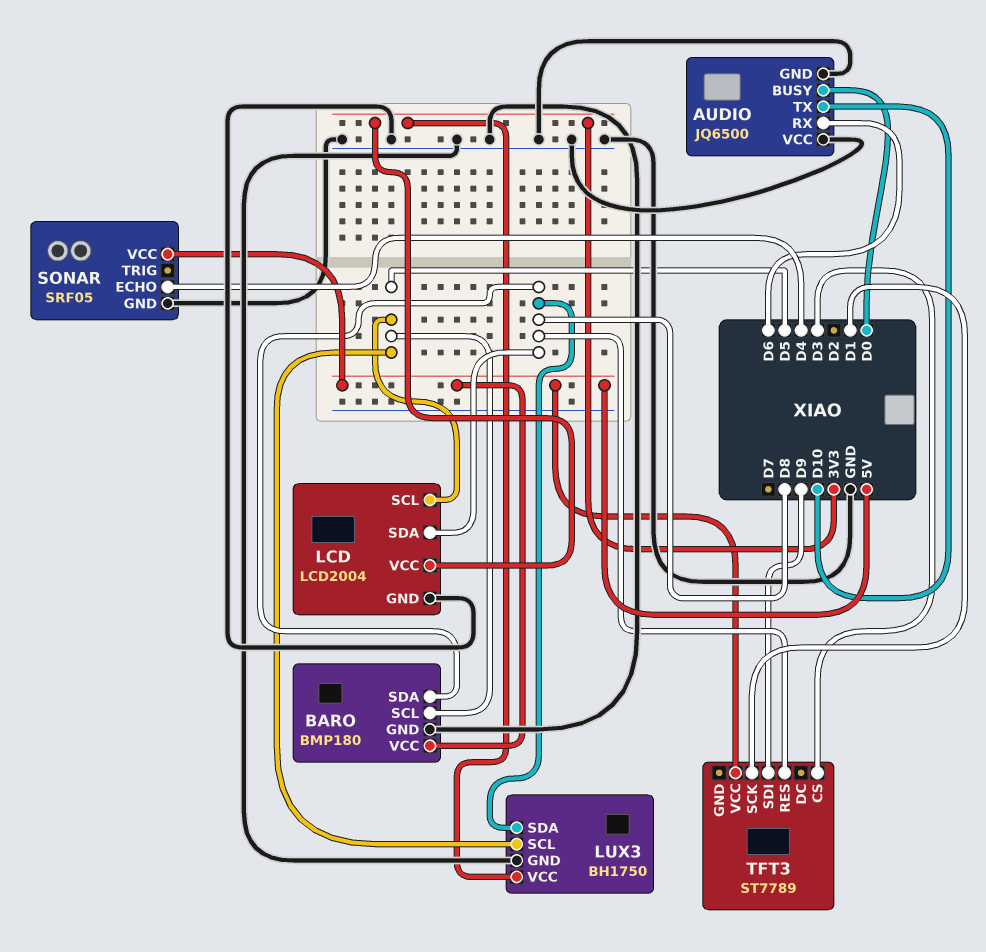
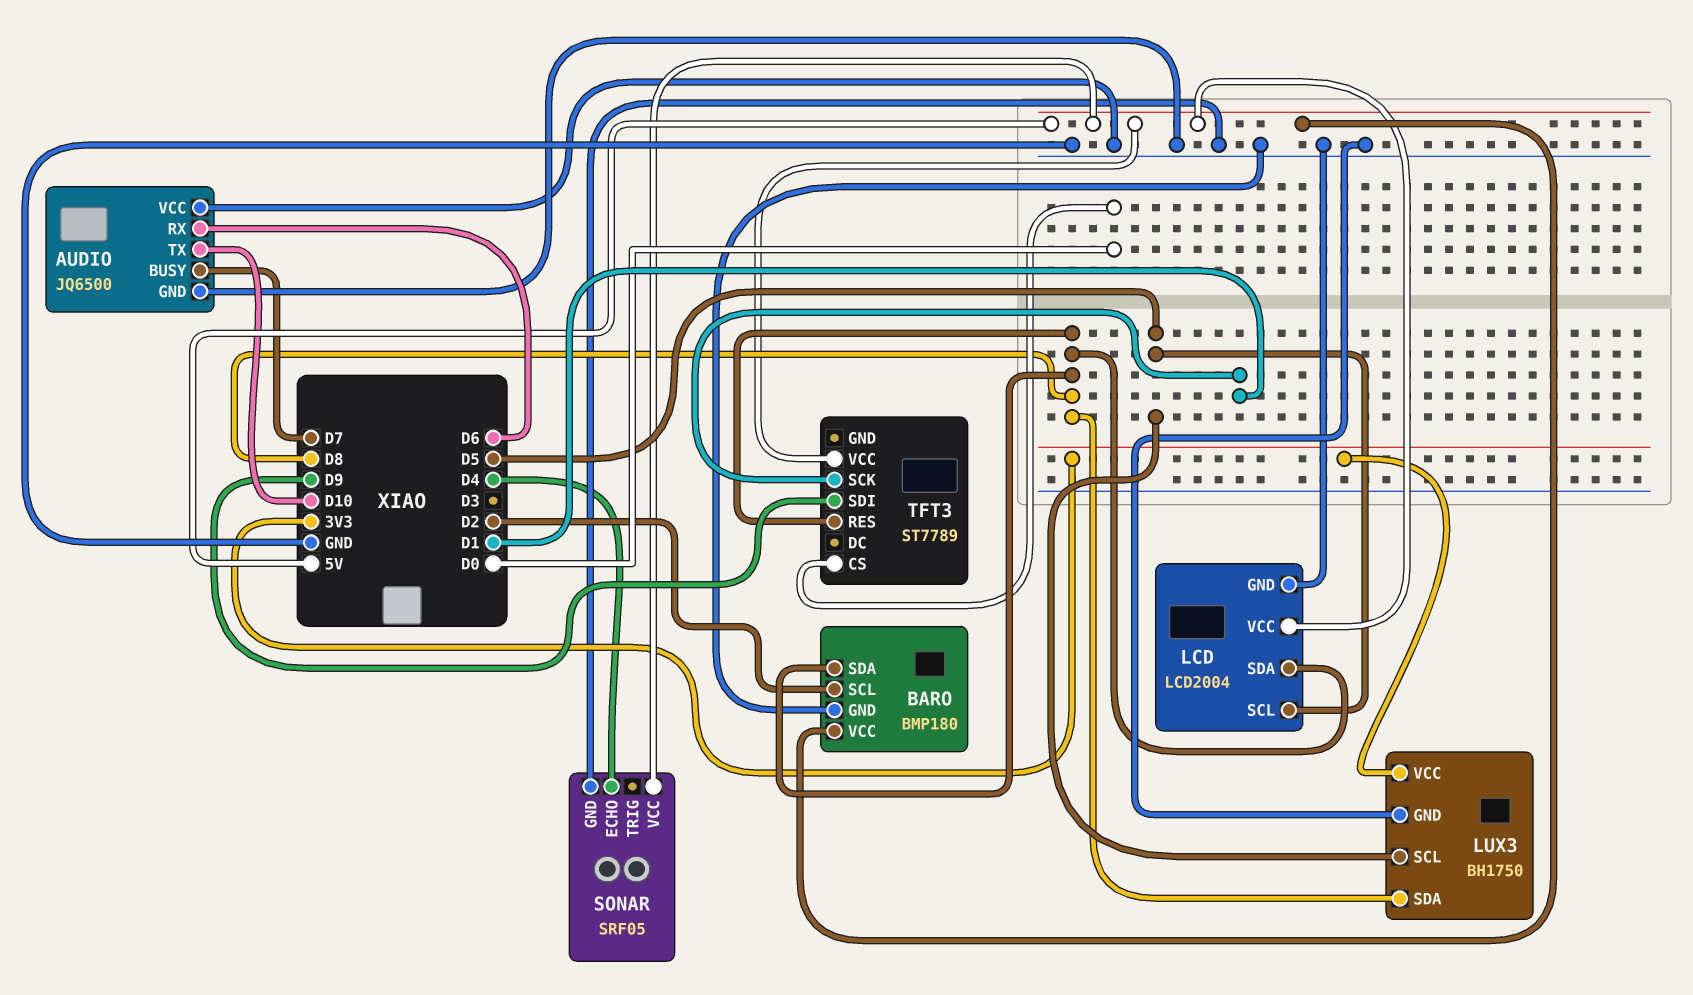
AUDIO pin BUSY: D0 -> D7
BARO pin SCL: D5 -> D2
LCD pin VCC: 3V3 -> 5V
TFT3 pin CS: D3 -> D0

